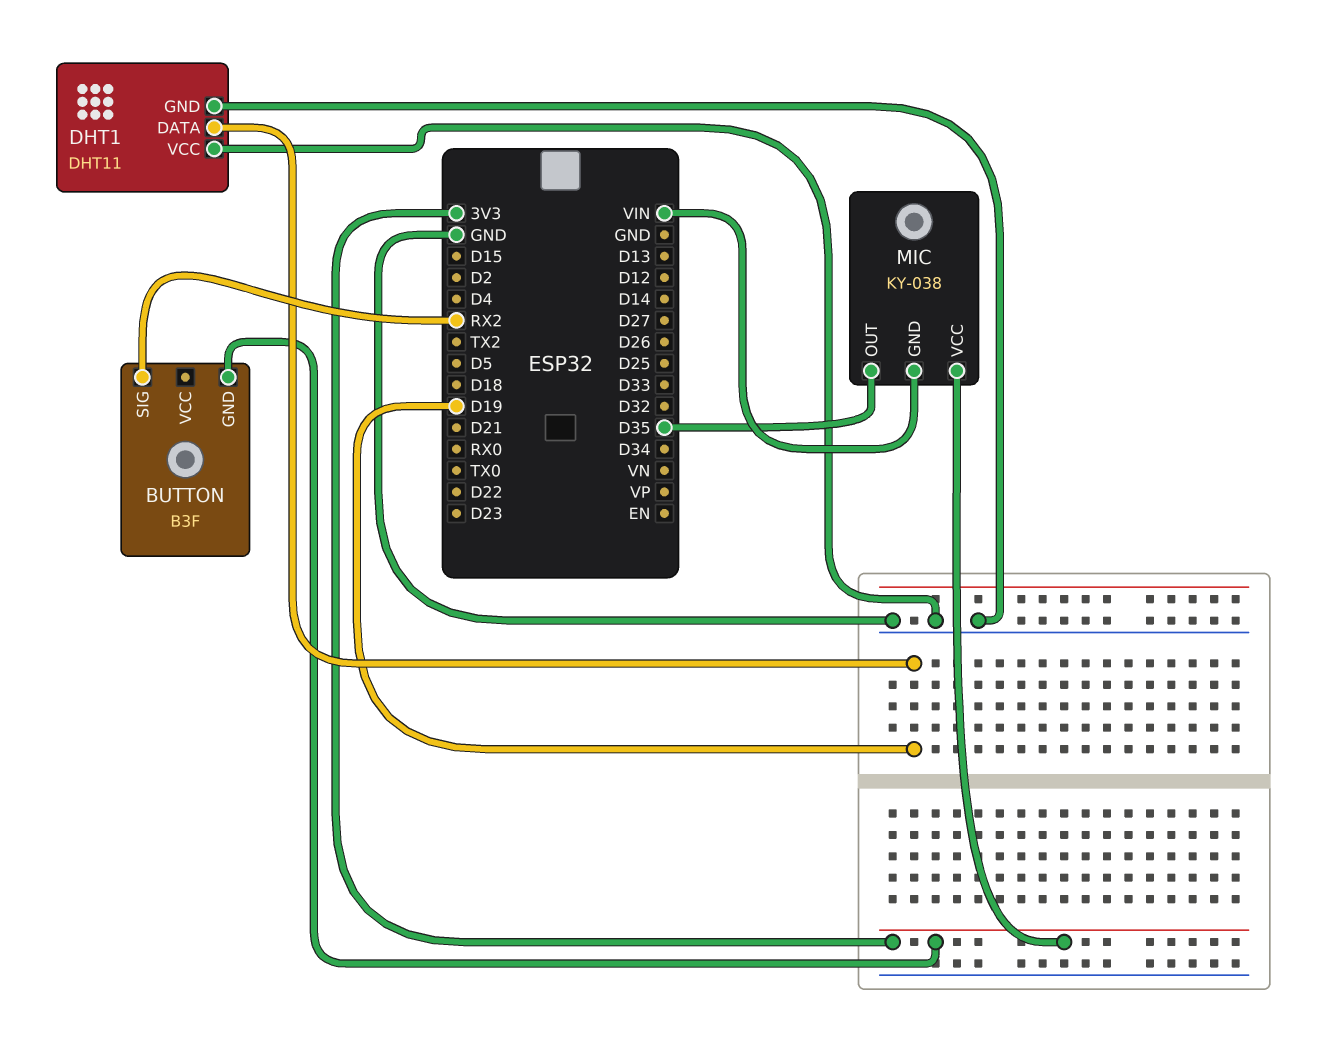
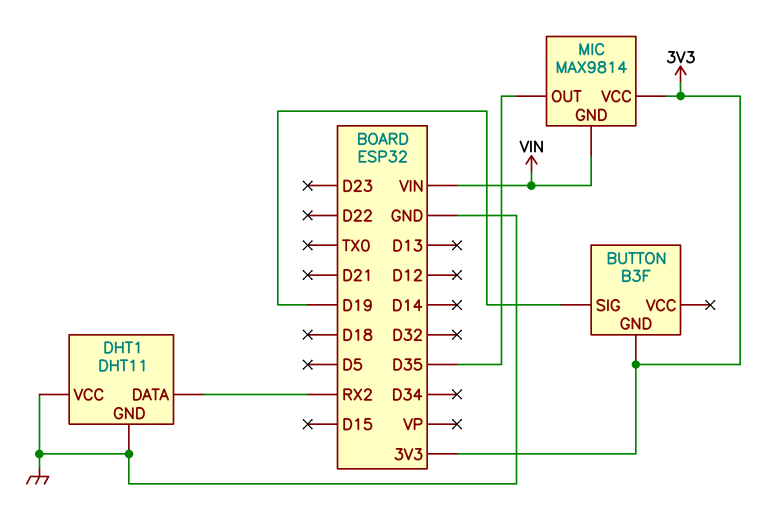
BUTTON pin SIG: RX2 -> D19
DHT1 pin DATA: D19 -> RX2
MIC: KY-038 -> MAX9814

